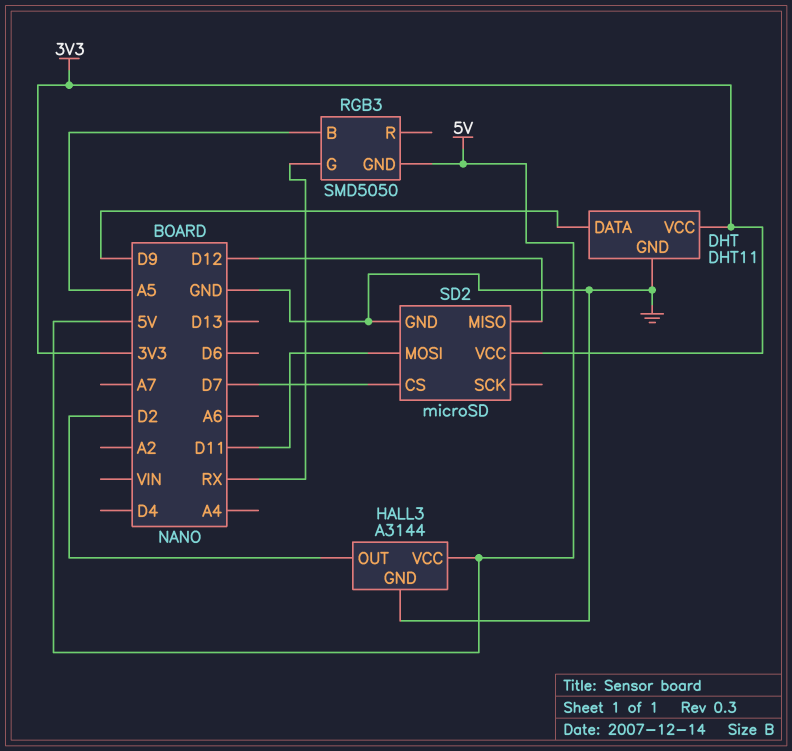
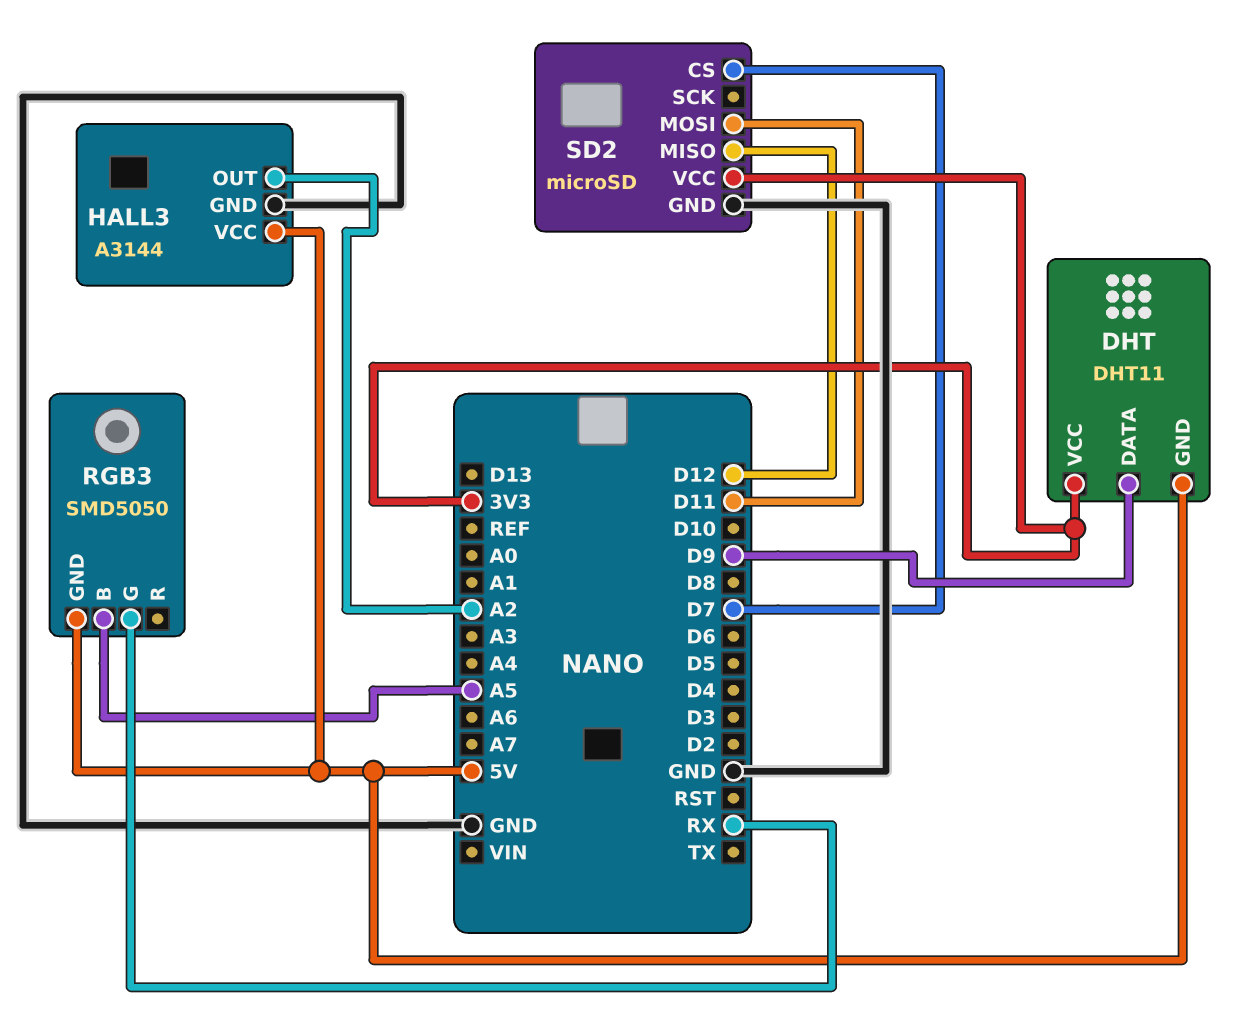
DHT pin GND: GND -> 5V
HALL3 pin OUT: D2 -> A2

